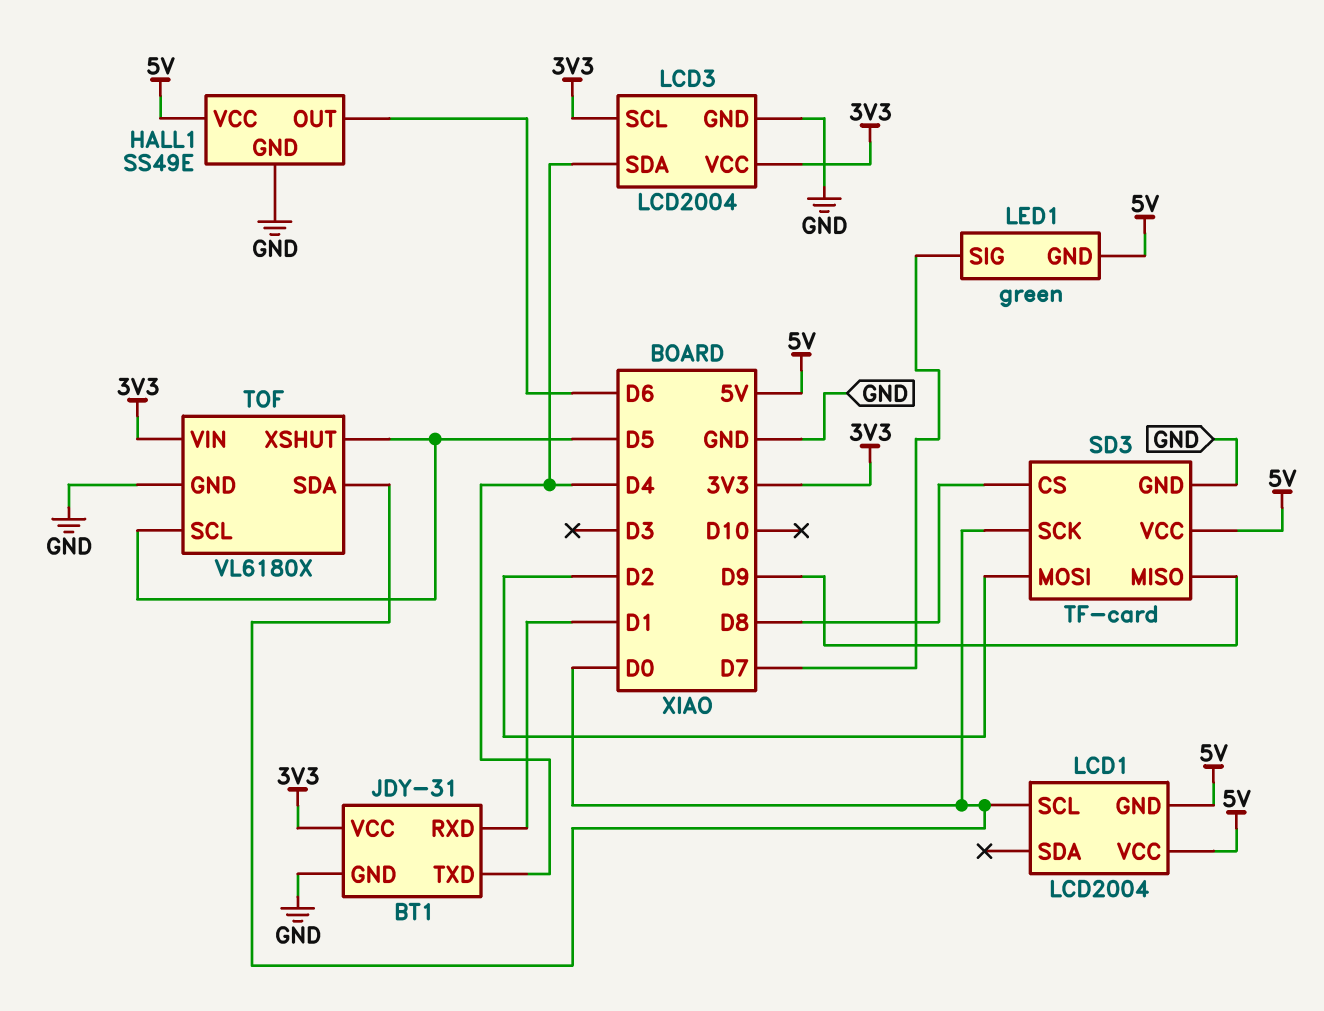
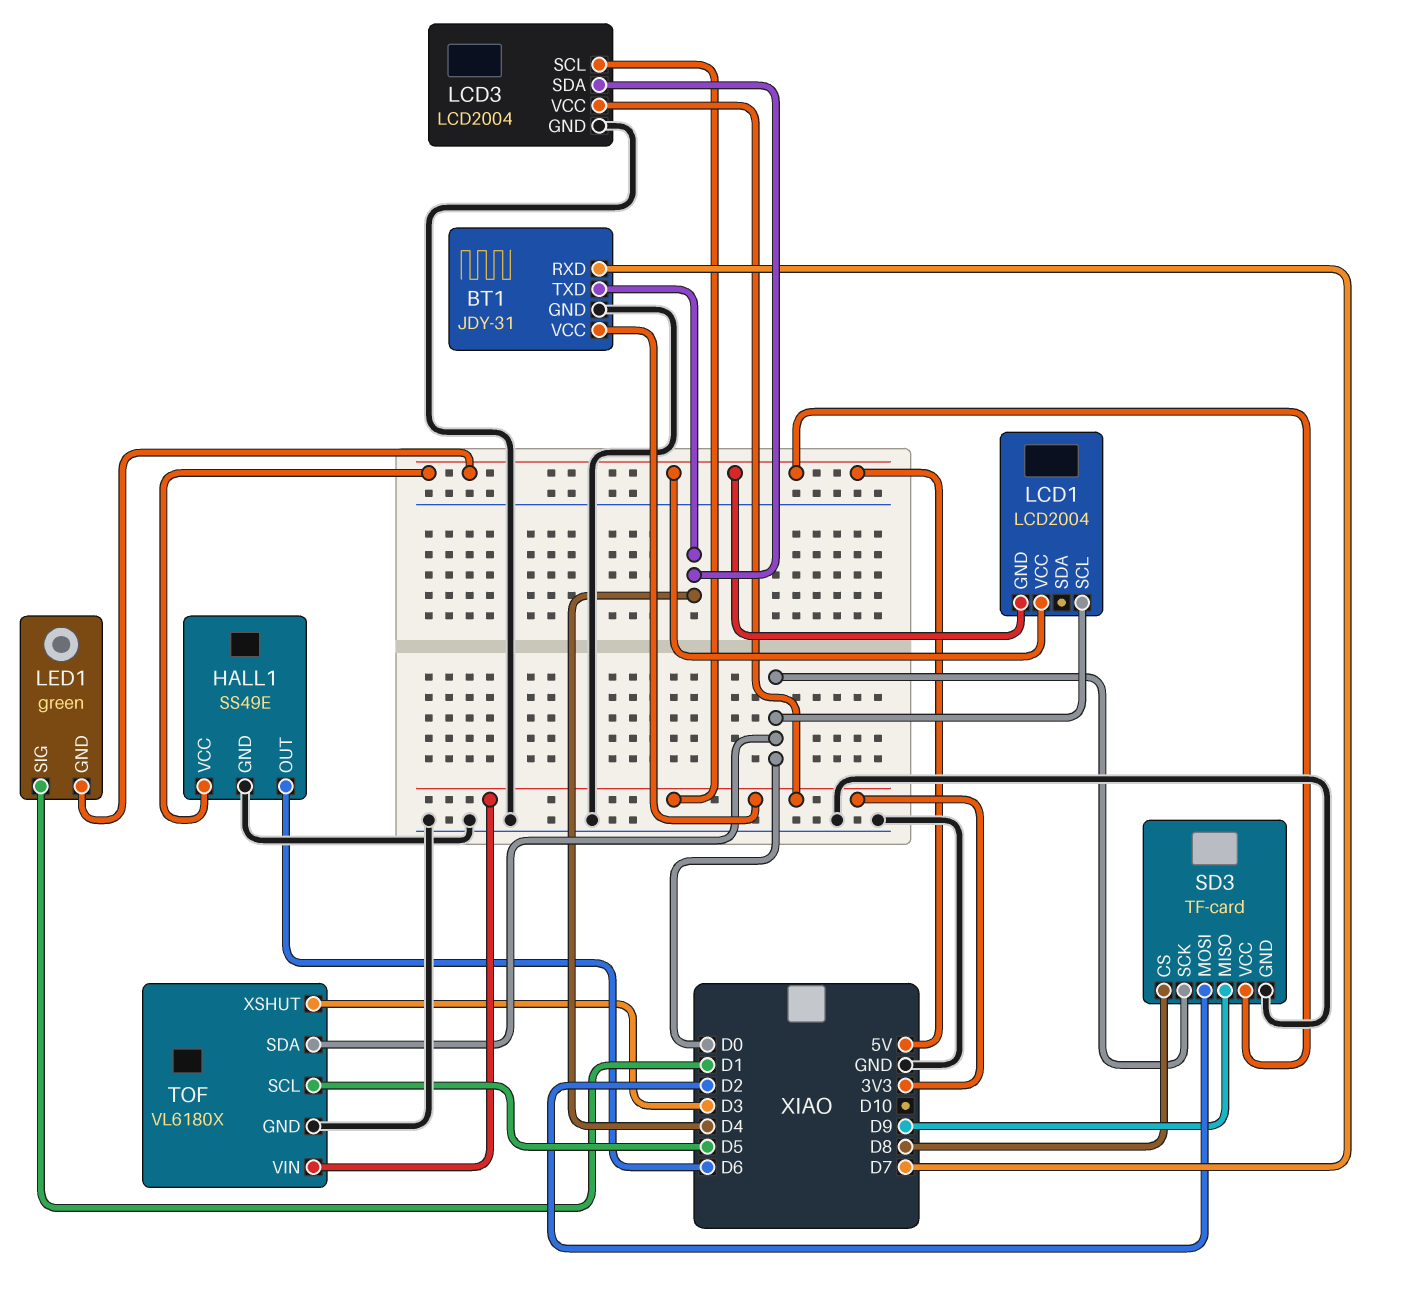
BT1 pin RXD: D1 -> D7
LED1 pin SIG: D7 -> D1
TOF pin XSHUT: D5 -> D3

